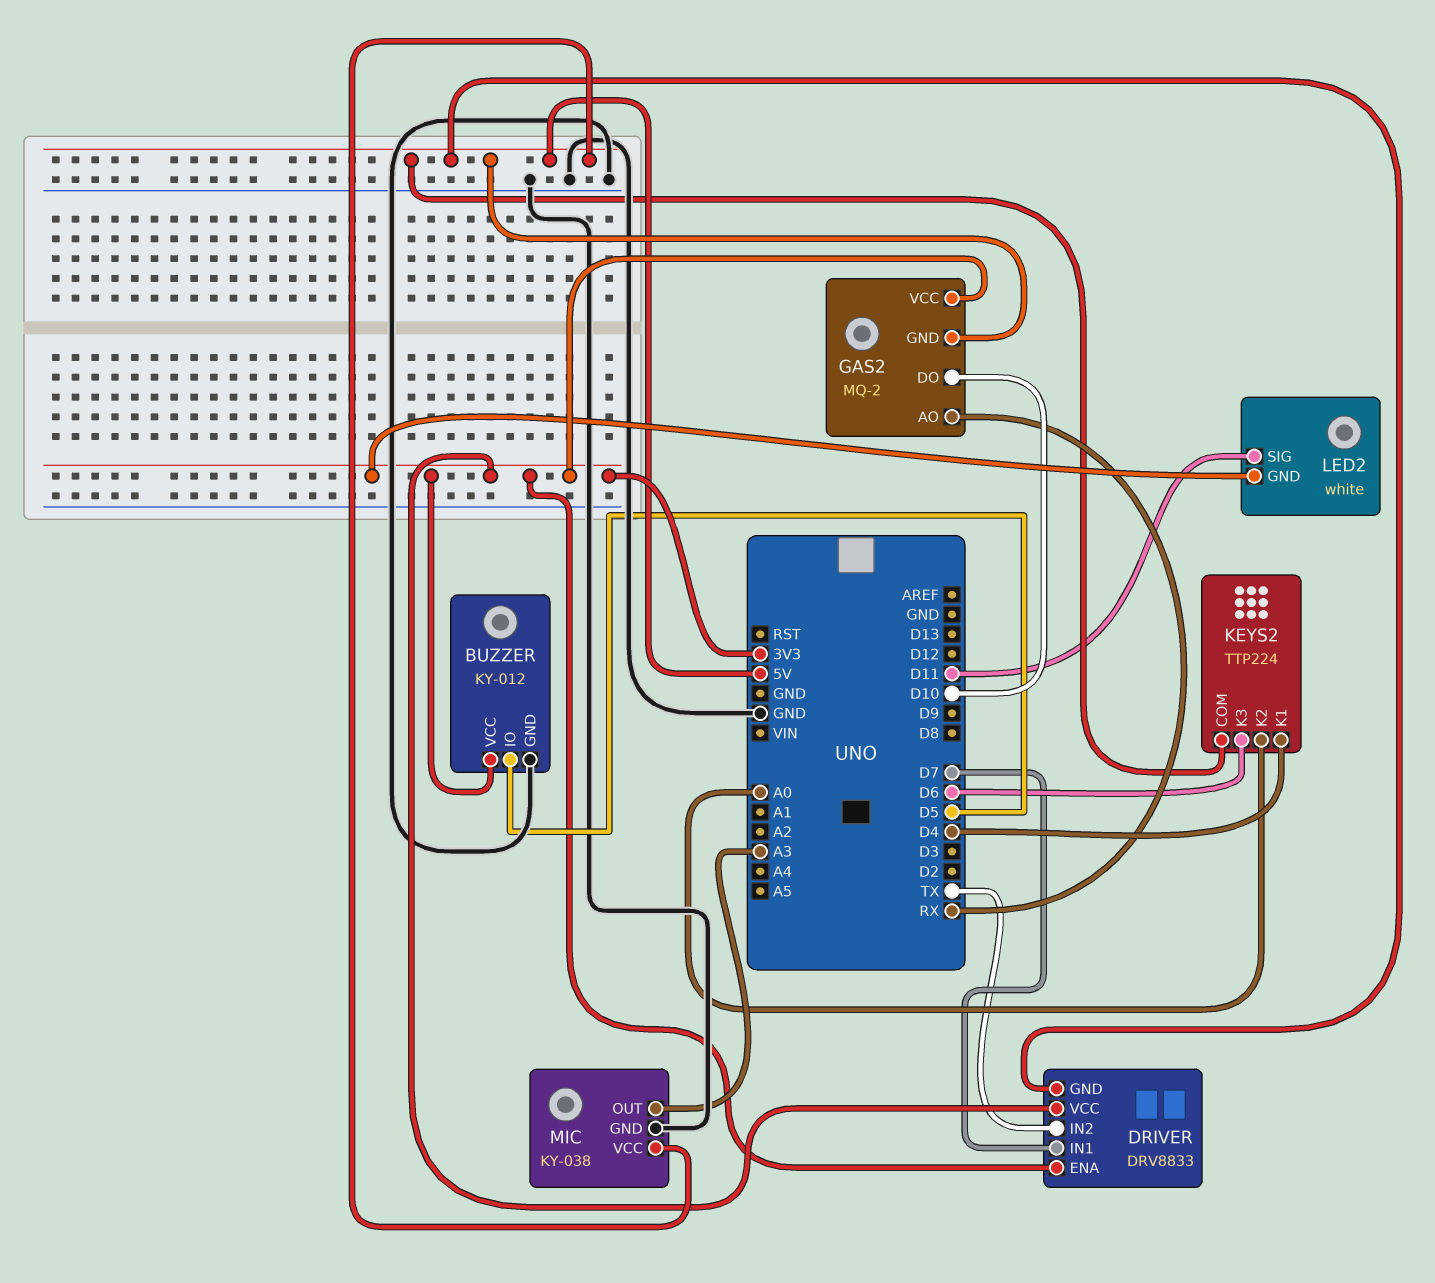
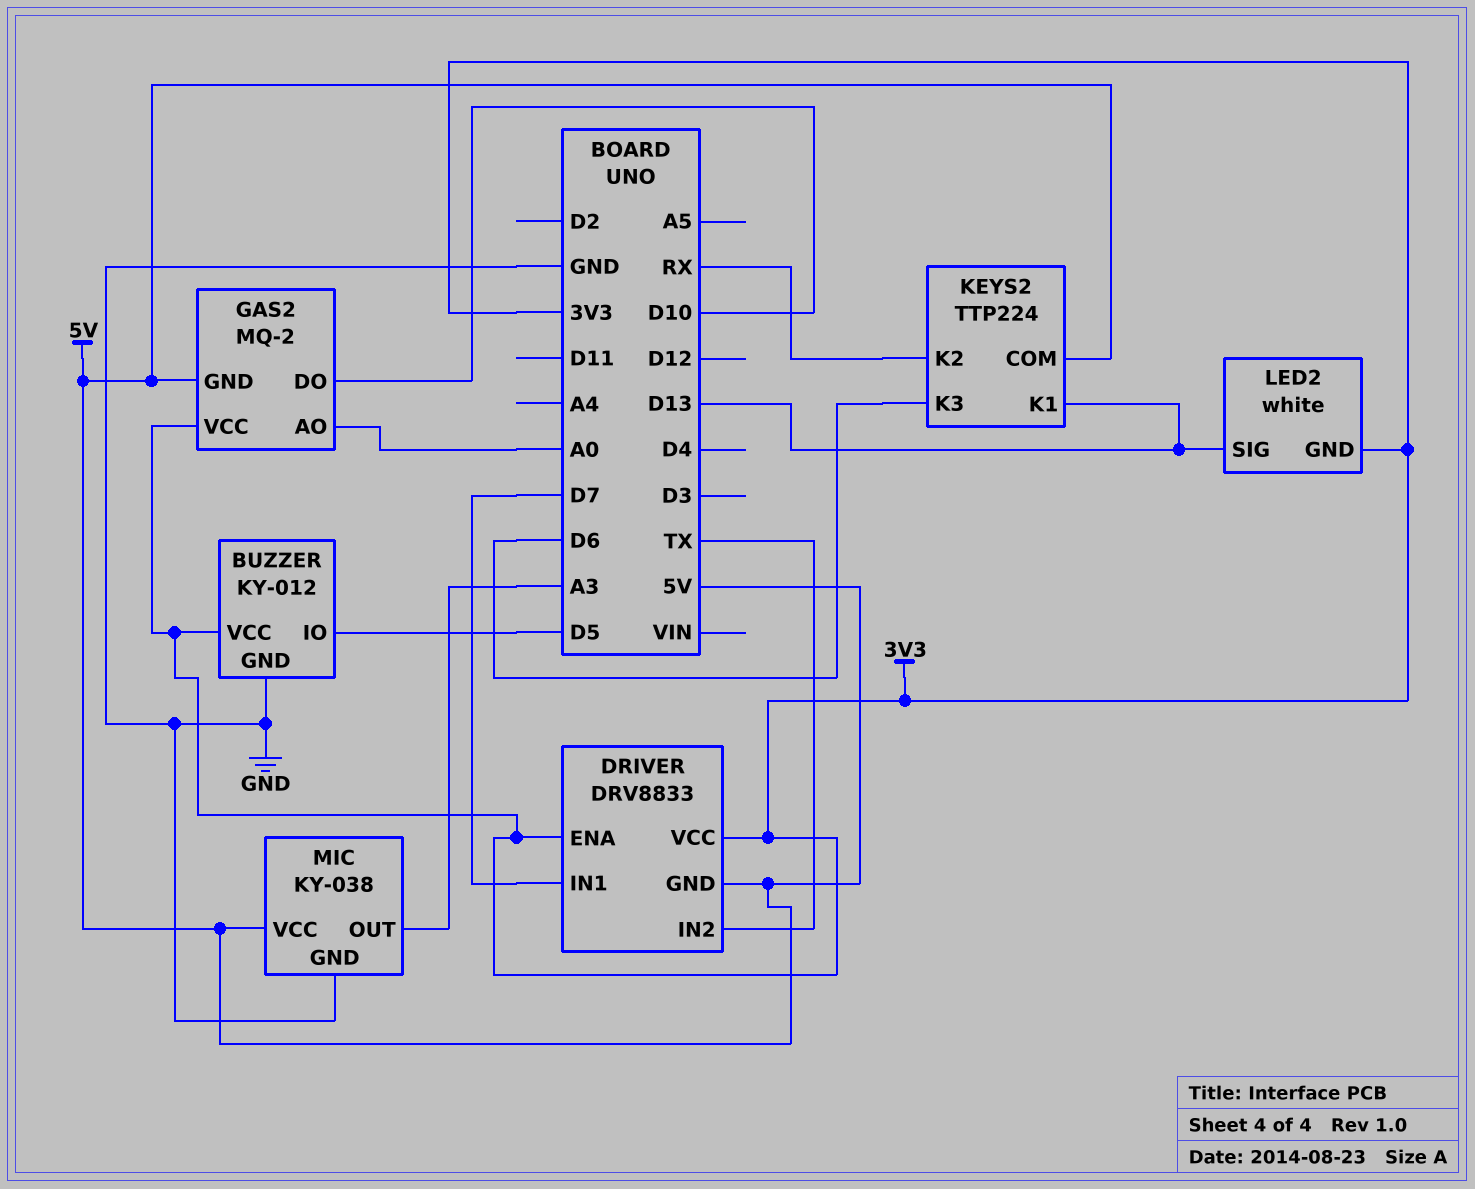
GAS2 pin AO: RX -> A0
KEYS2 pin K1: D4 -> D13
KEYS2 pin K2: A0 -> RX
LED2 pin SIG: D11 -> D13

